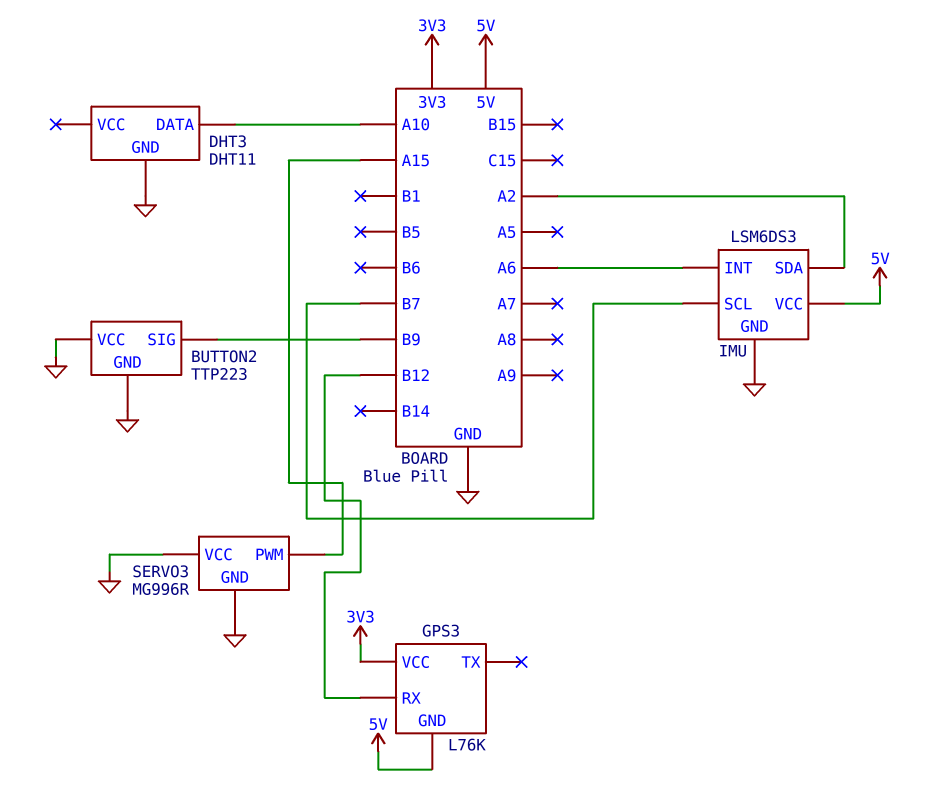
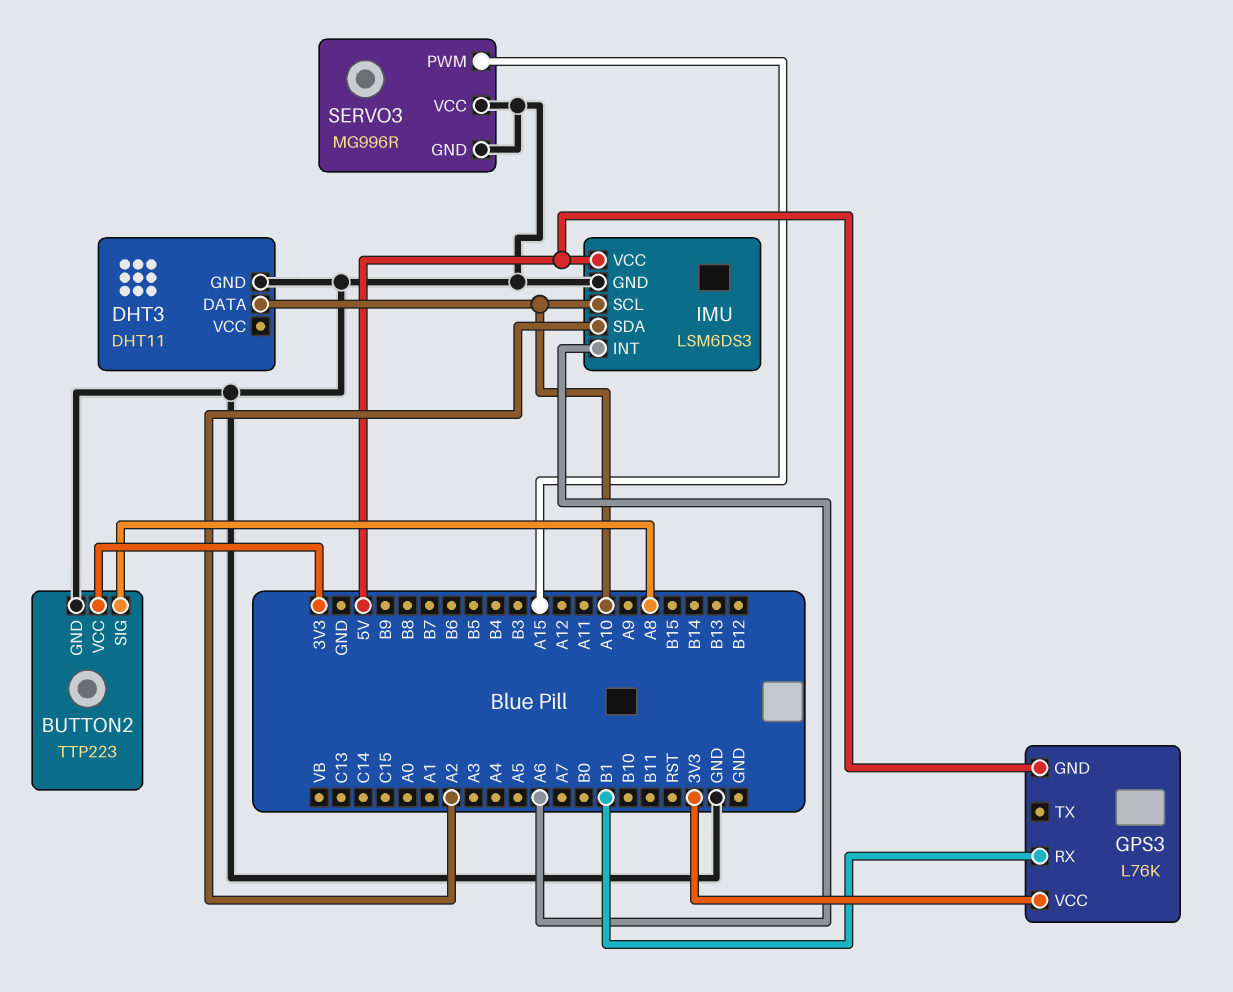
BUTTON2 pin SIG: B9 -> A8
BUTTON2 pin VCC: GND -> 3V3
GPS3 pin RX: B12 -> B1
IMU pin SCL: B7 -> A10

